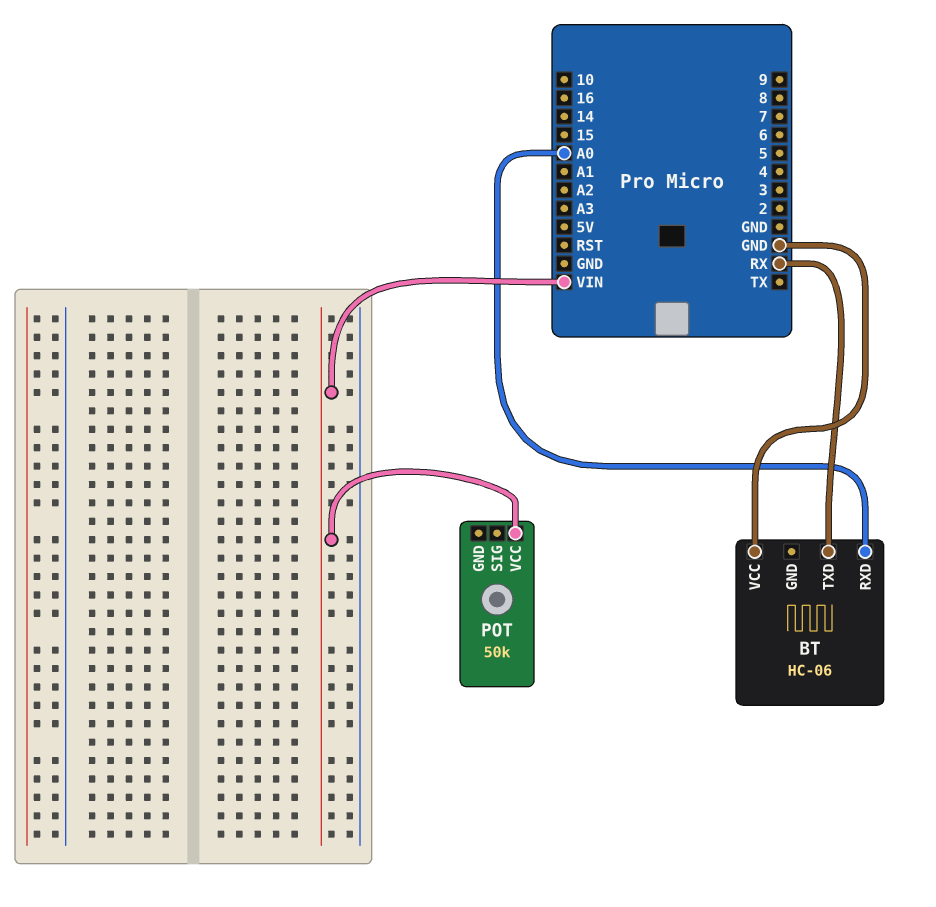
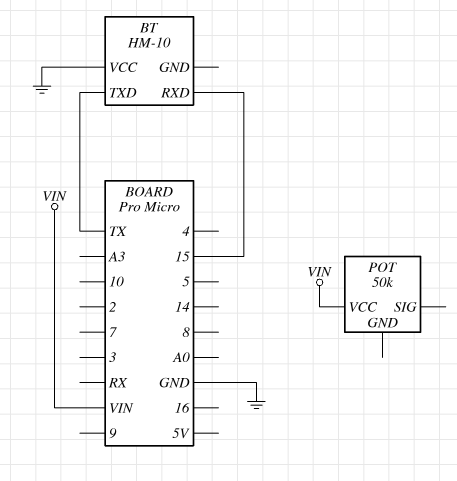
BT: HC-06 -> HM-10
BT pin RXD: A0 -> 15
BT pin TXD: RX -> TX

